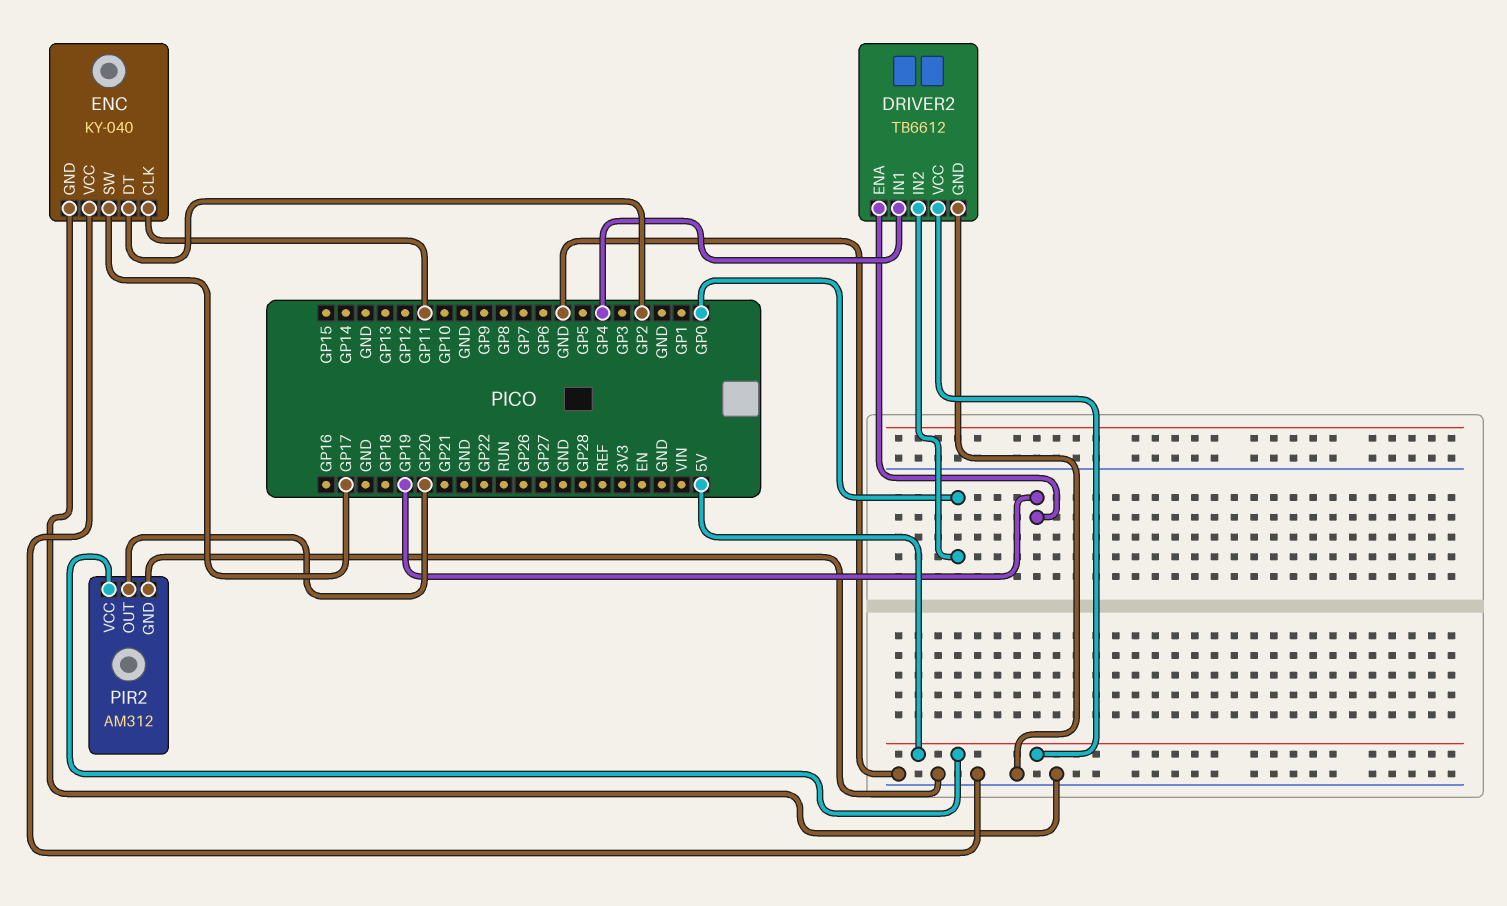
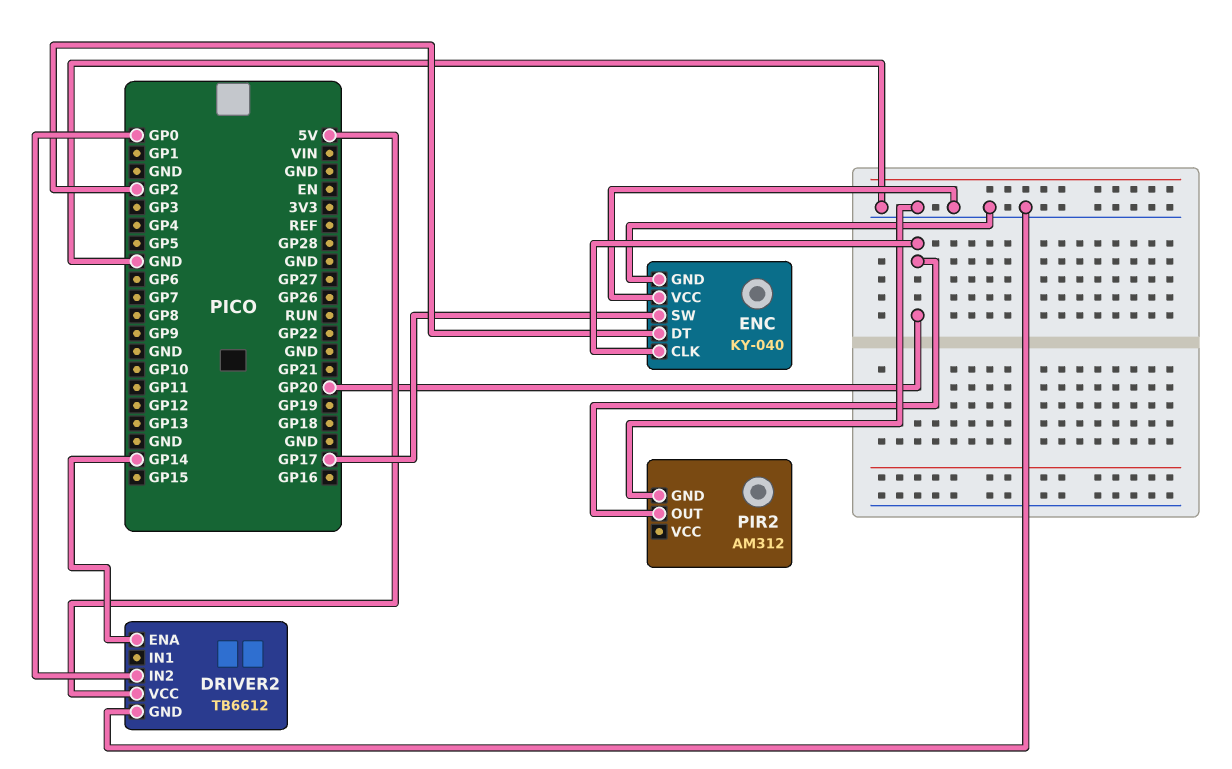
DRIVER2 pin ENA: GP19 -> GP14
DRIVER2 pin IN1: GP4 -> none
ENC pin CLK: GP11 -> GP20
PIR2 pin VCC: 5V -> none

